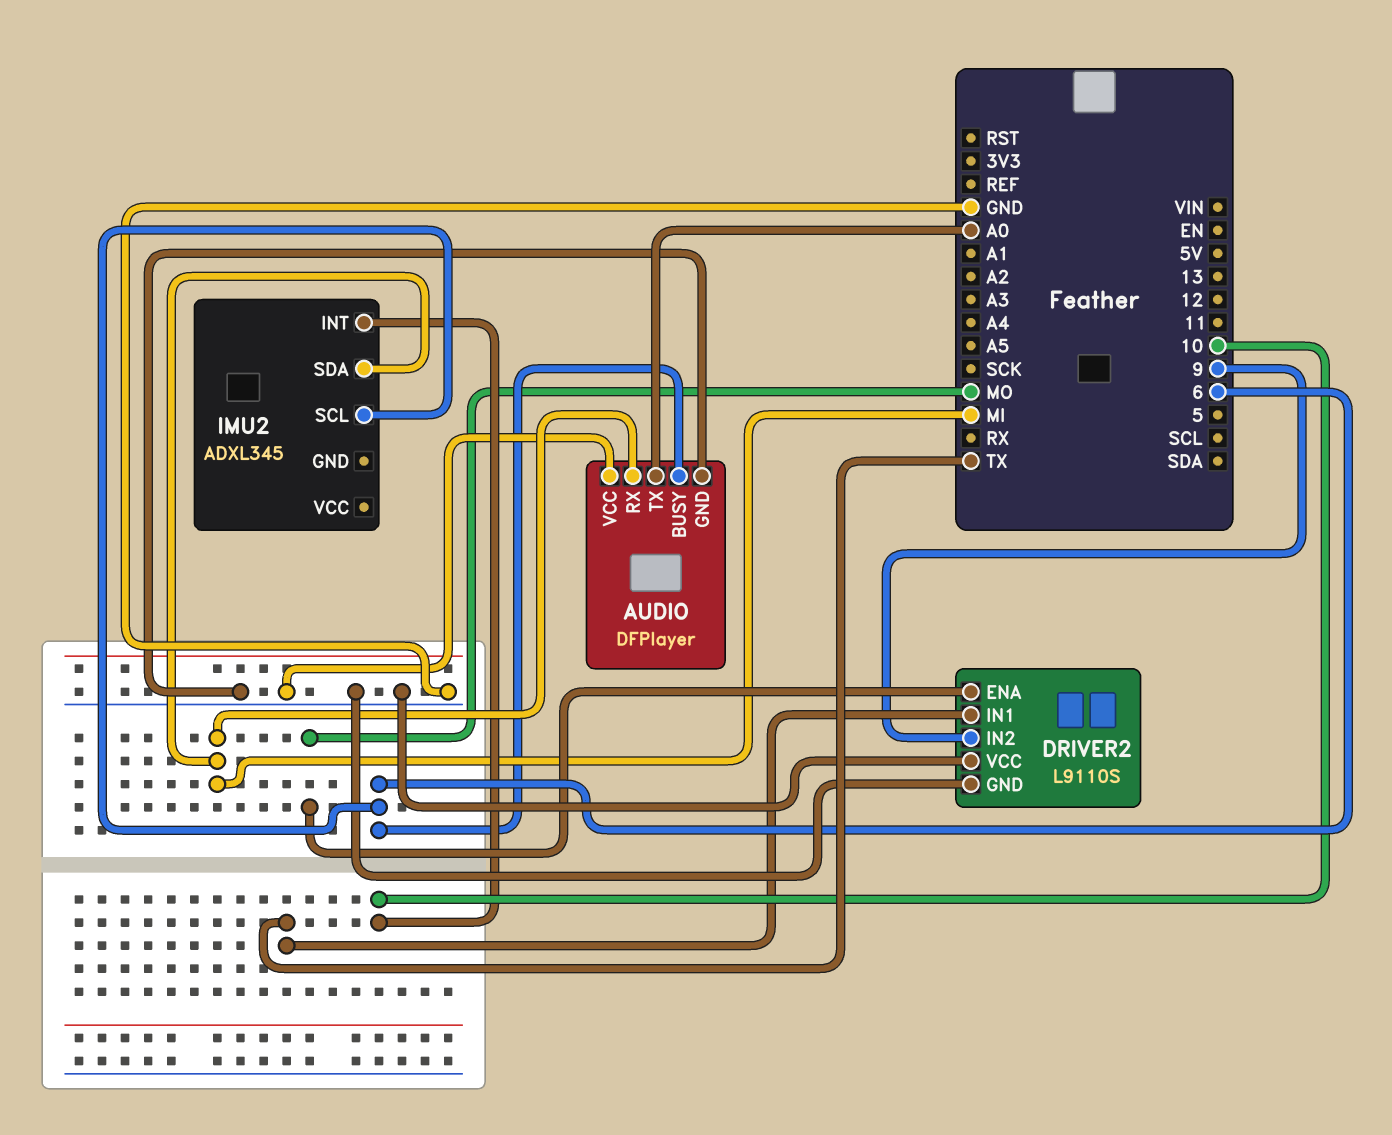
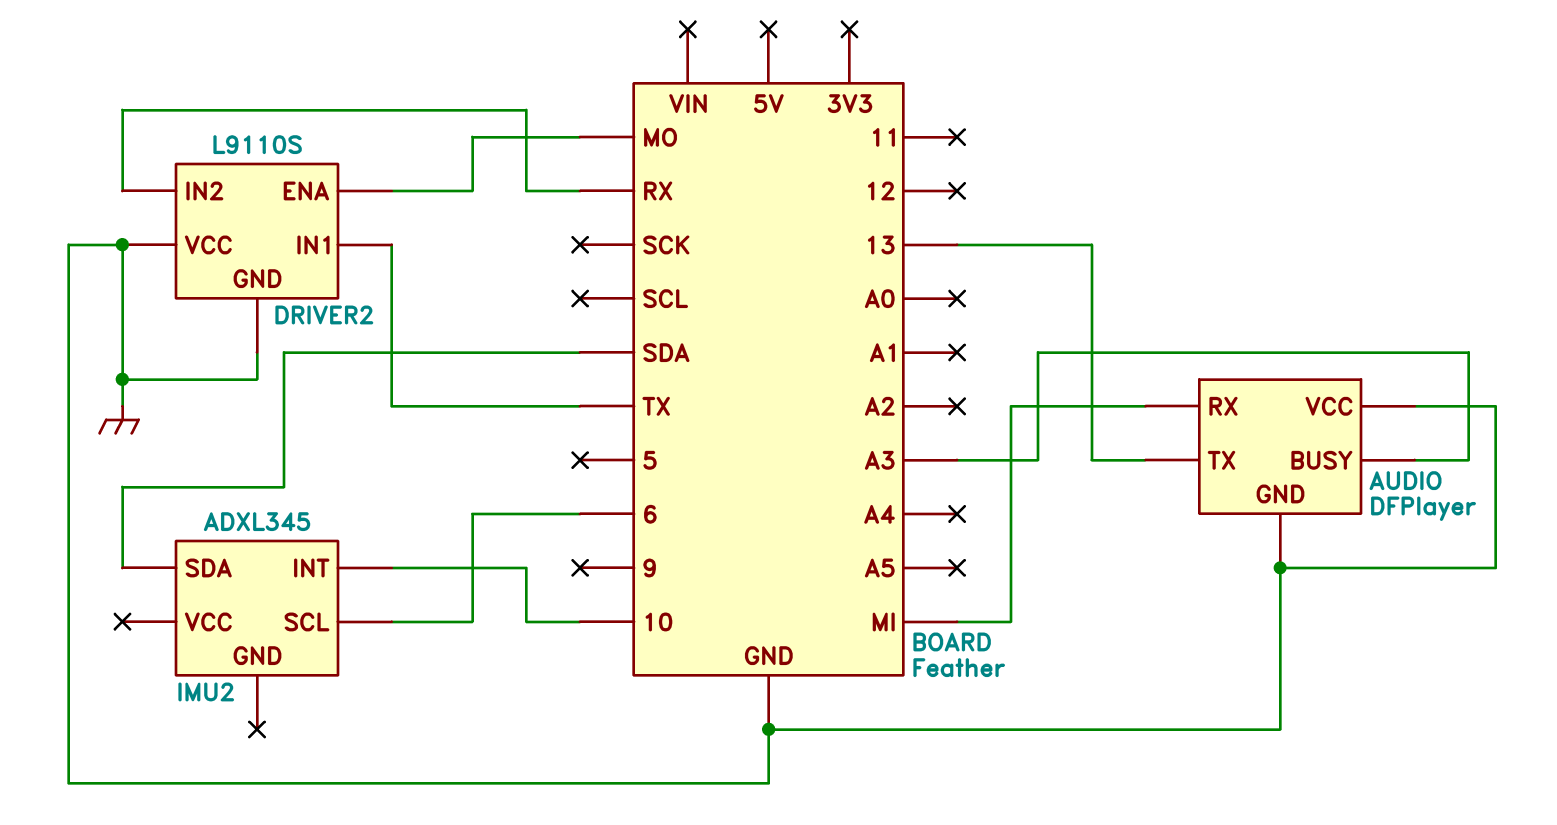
AUDIO pin BUSY: 6 -> A3
AUDIO pin TX: A0 -> 13
DRIVER2 pin IN2: 9 -> RX
IMU2 pin SDA: MI -> SDA

